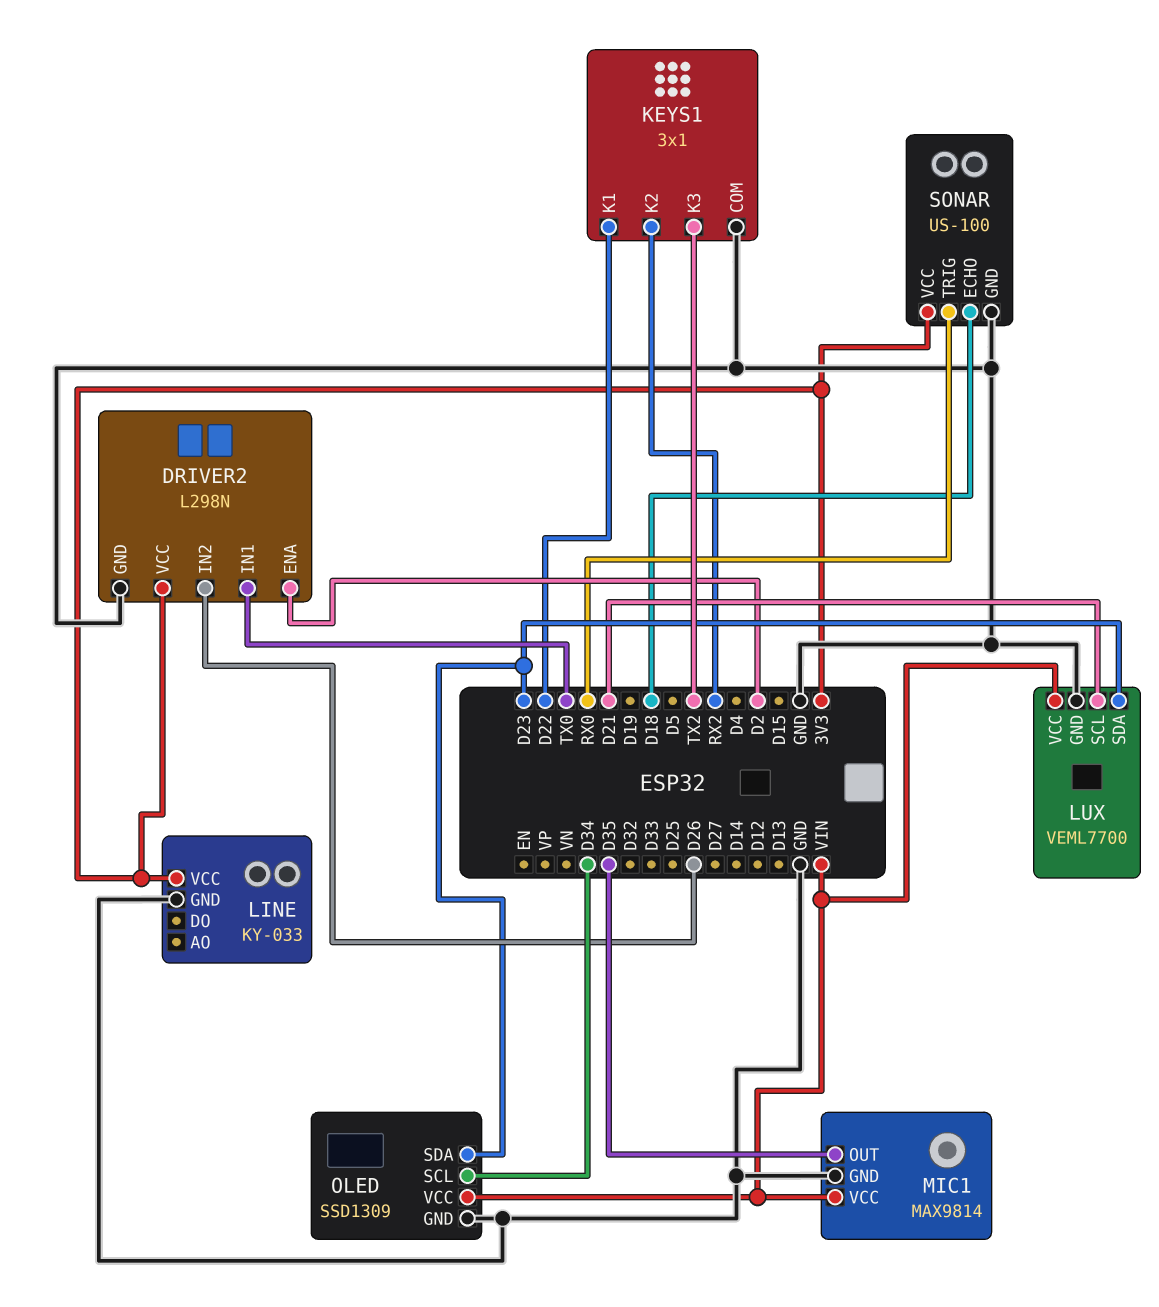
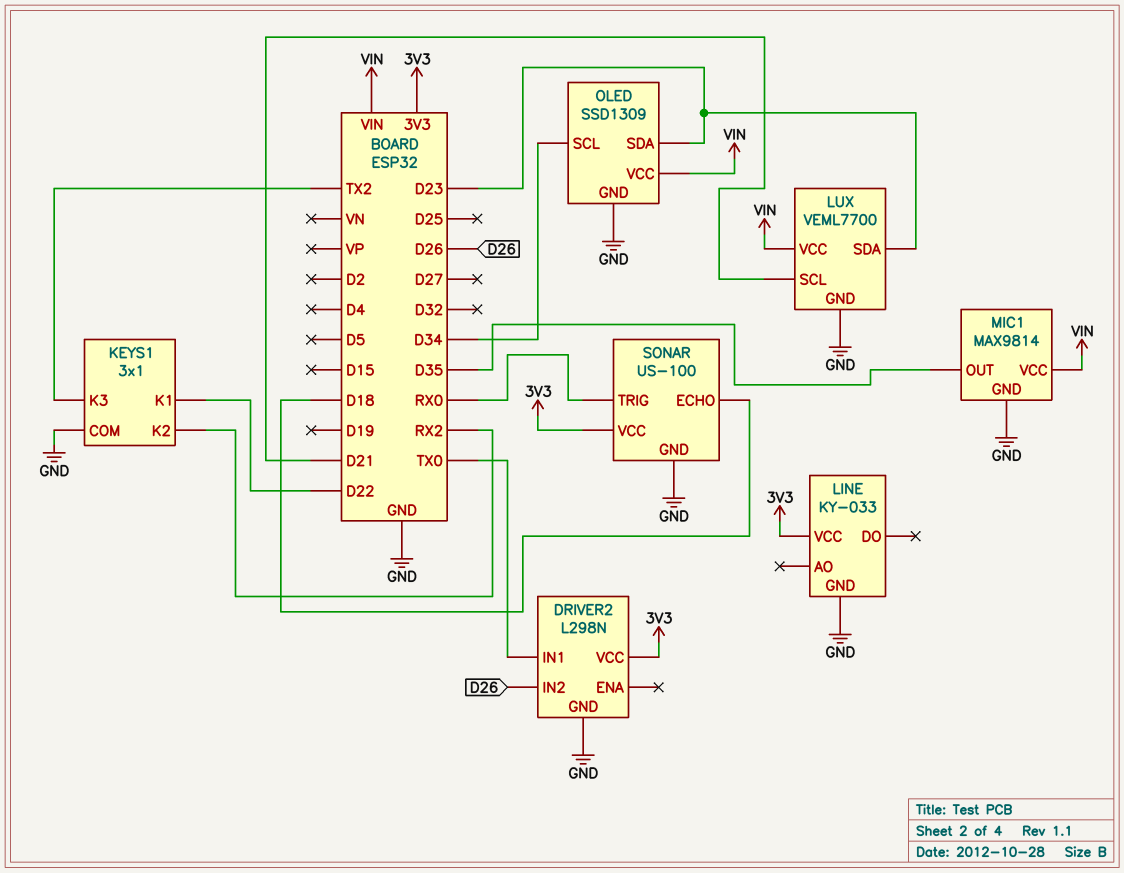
DRIVER2 pin ENA: D2 -> none

